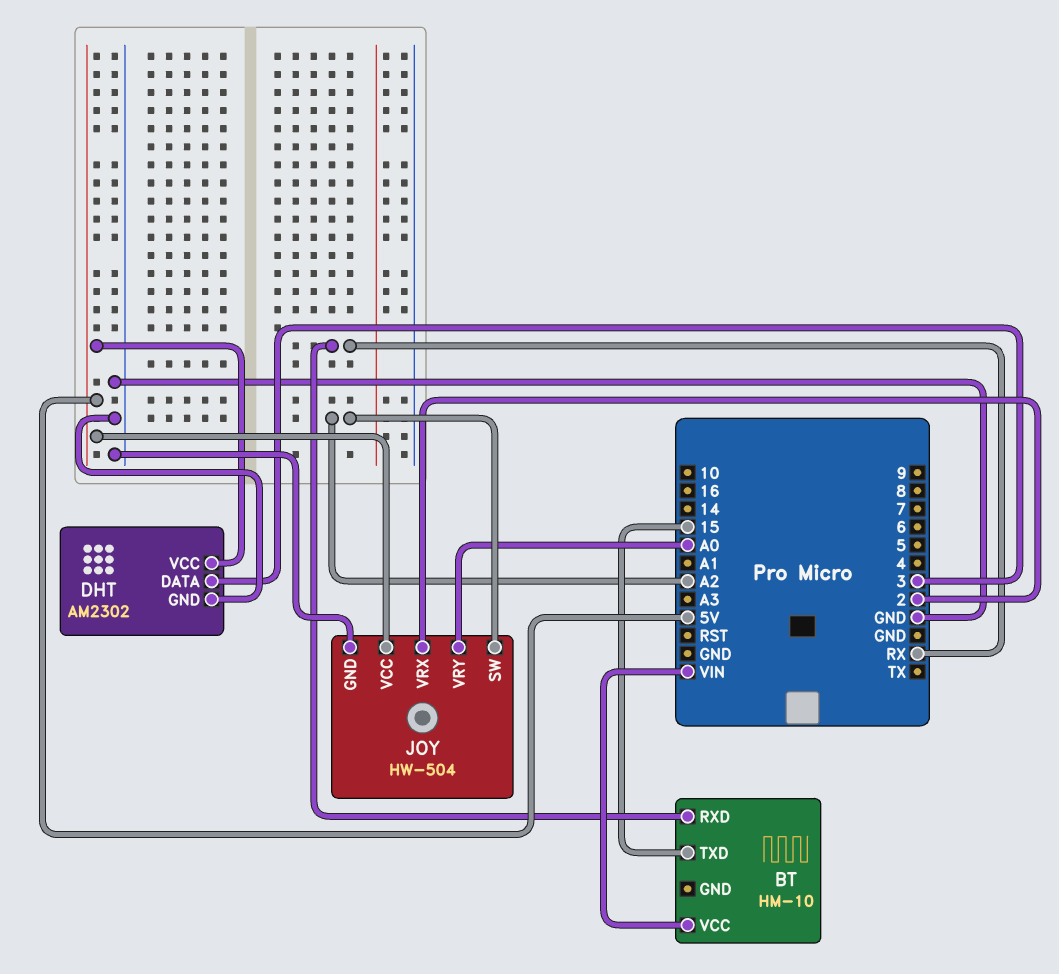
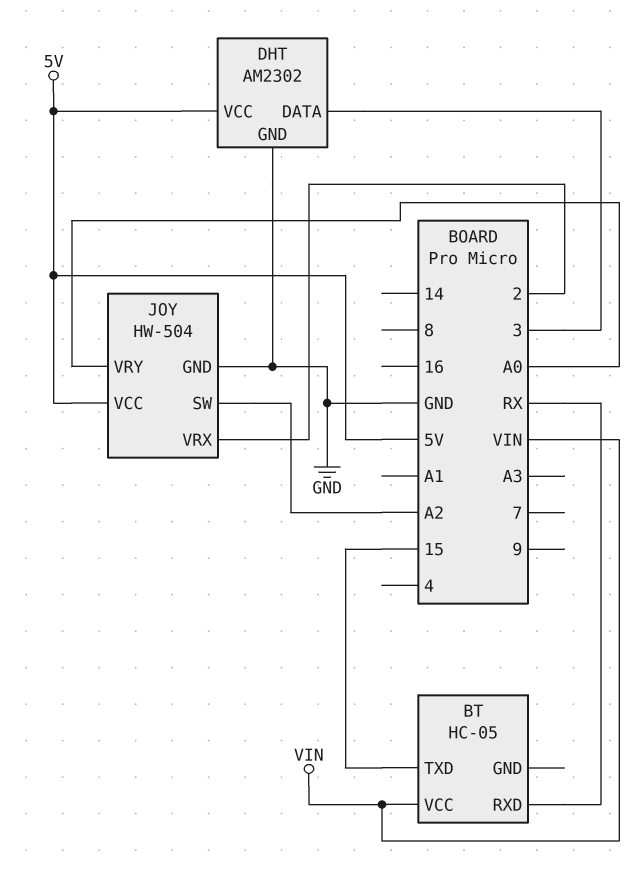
BT: HM-10 -> HC-05

